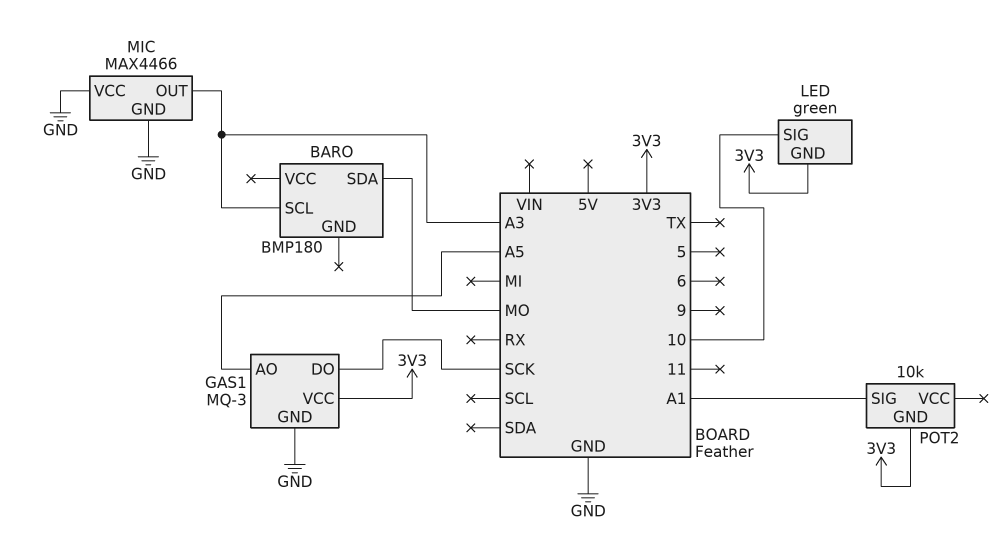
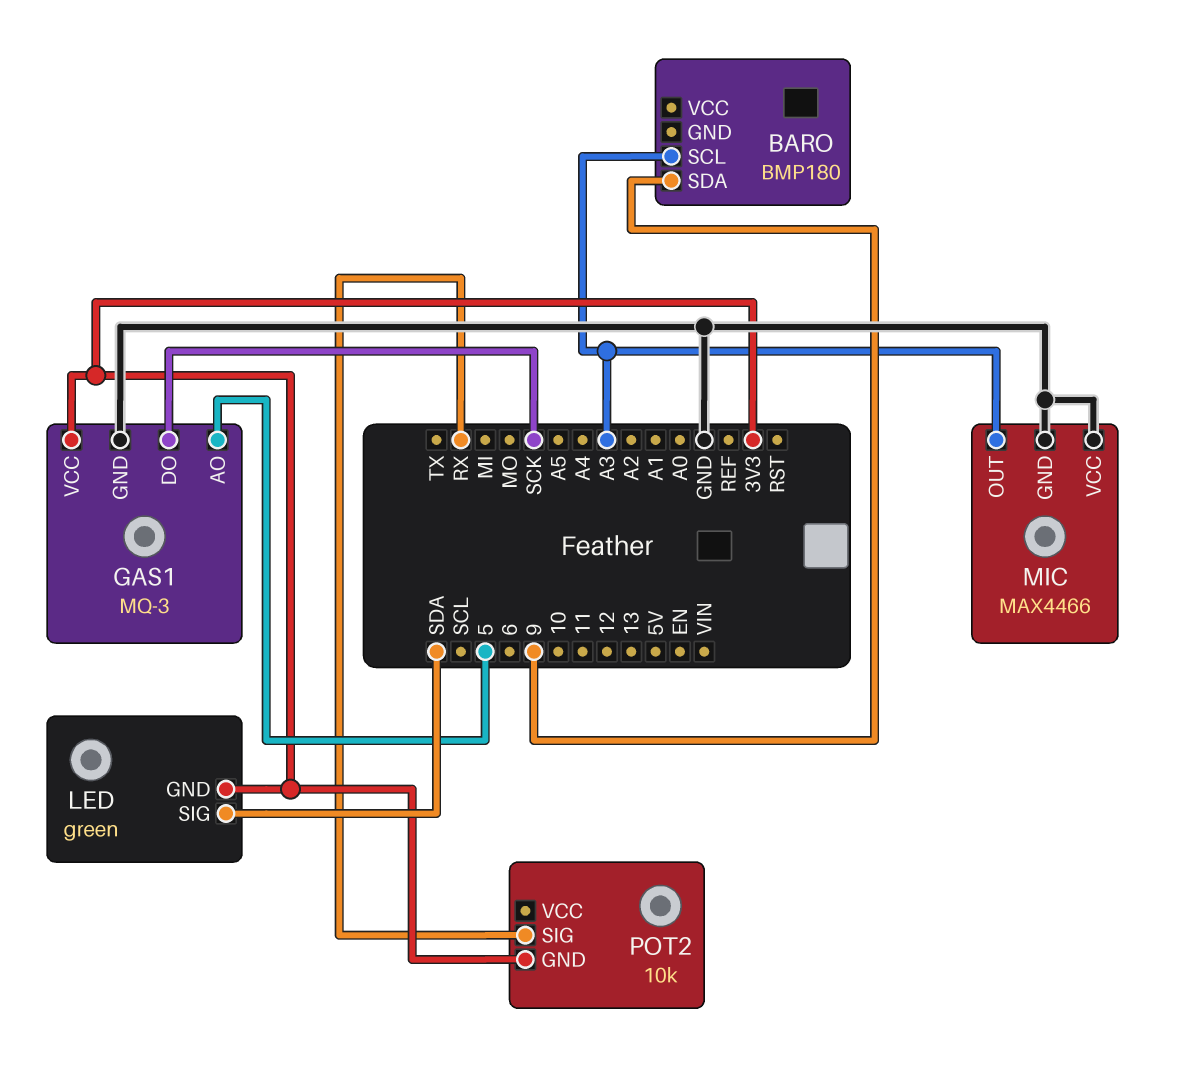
BARO pin SDA: MO -> 9
GAS1 pin AO: A5 -> 5
LED pin SIG: 10 -> SDA
POT2 pin SIG: A1 -> RX

